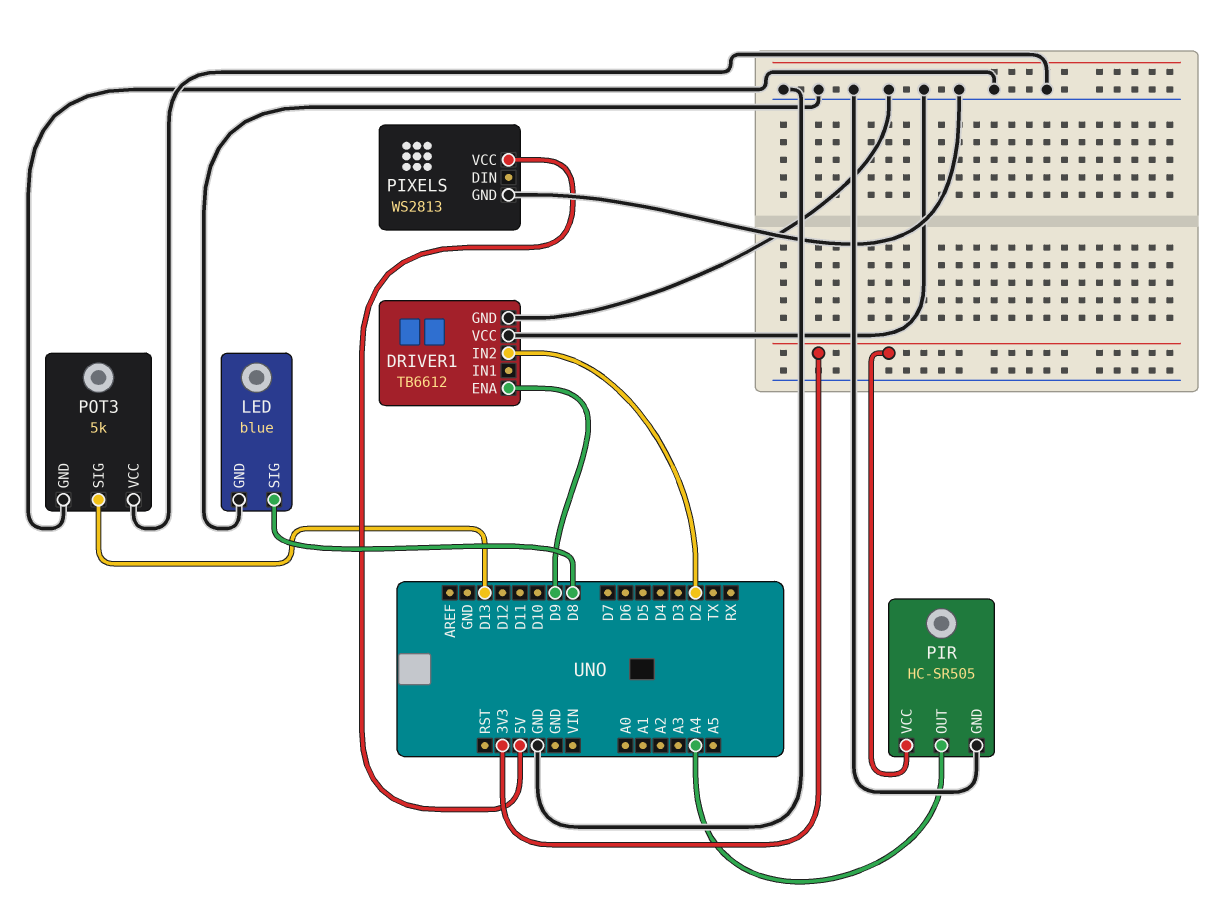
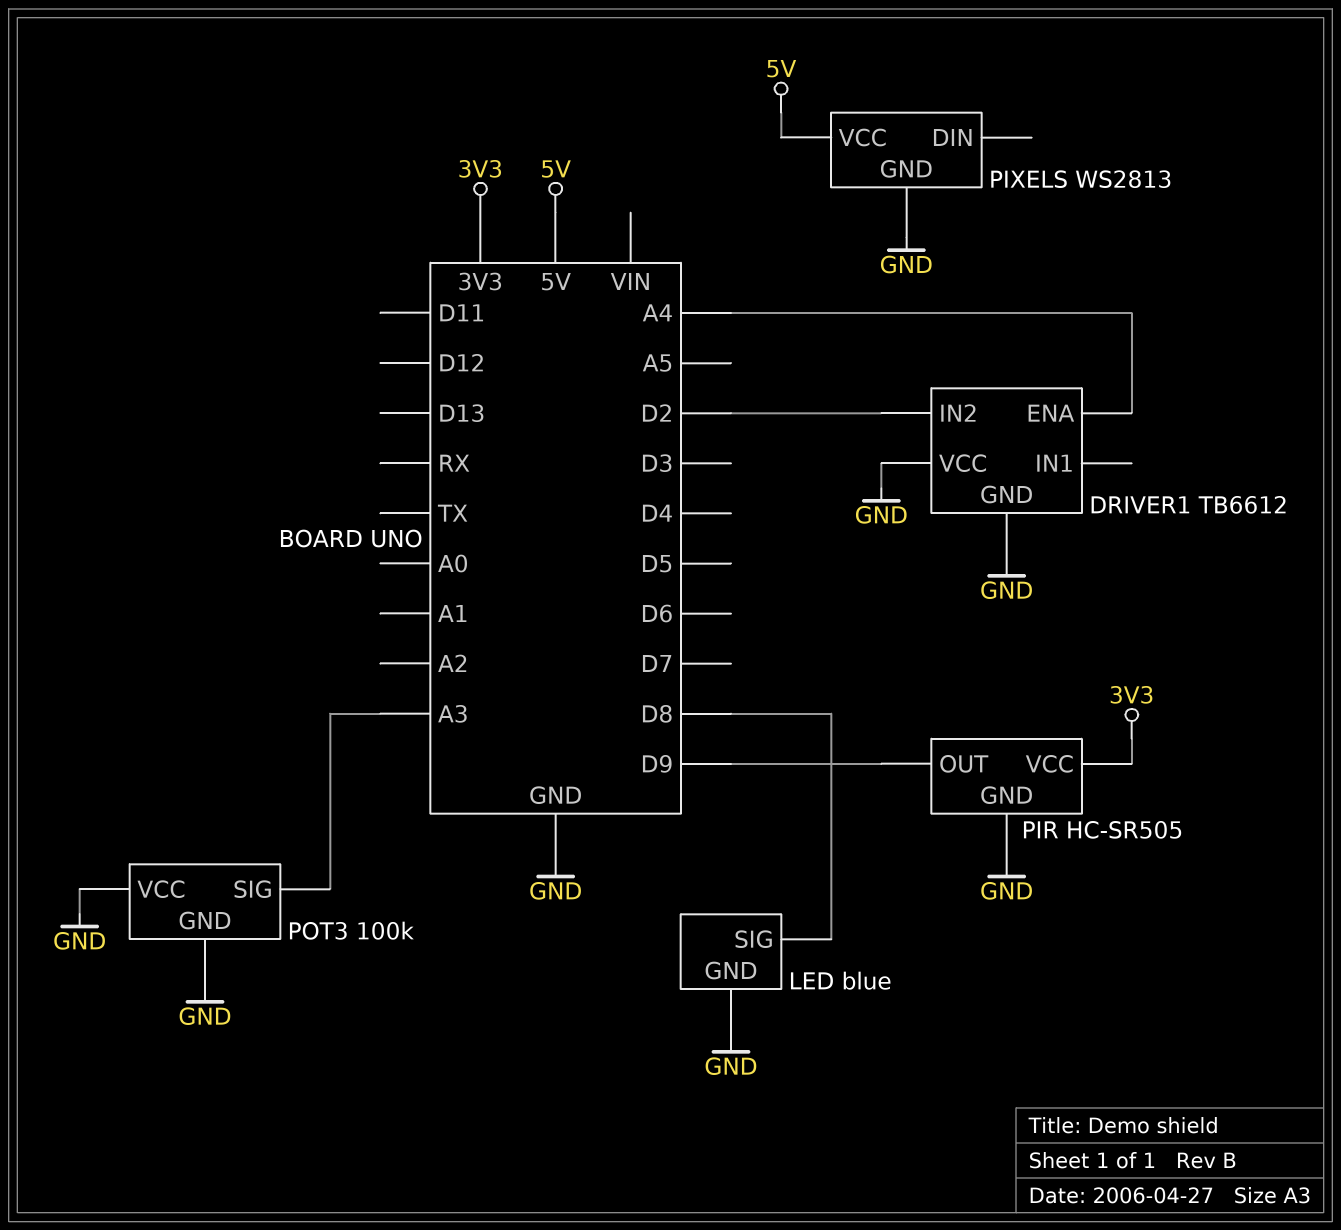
DRIVER1 pin ENA: D9 -> A4
PIR pin OUT: A4 -> D9
POT3: 5k -> 100k
POT3 pin SIG: D13 -> A3

